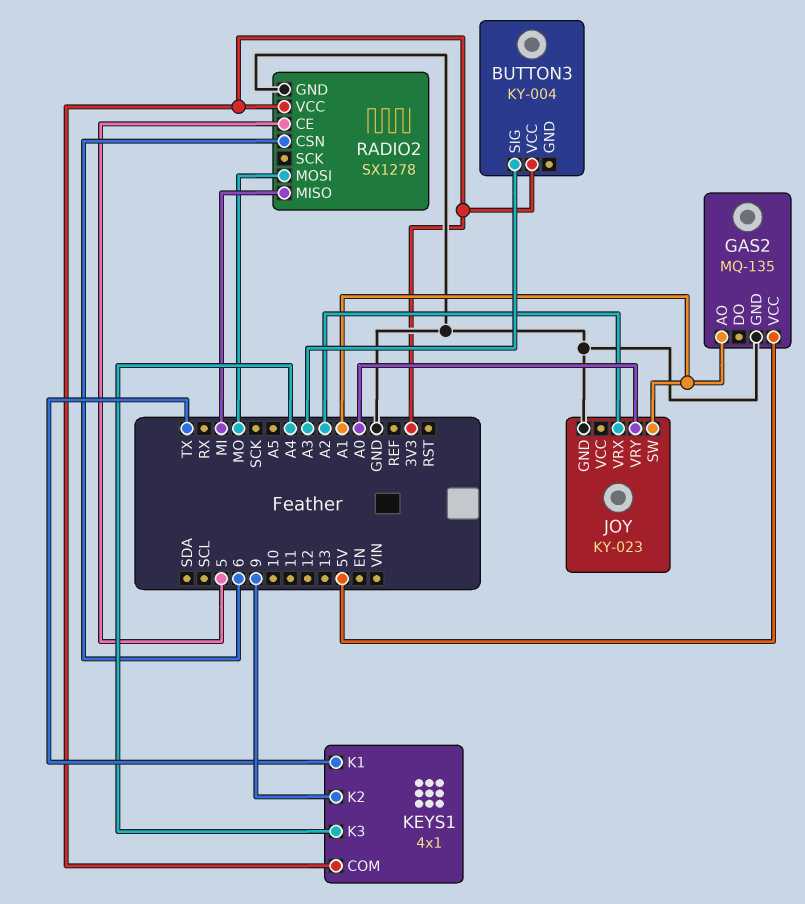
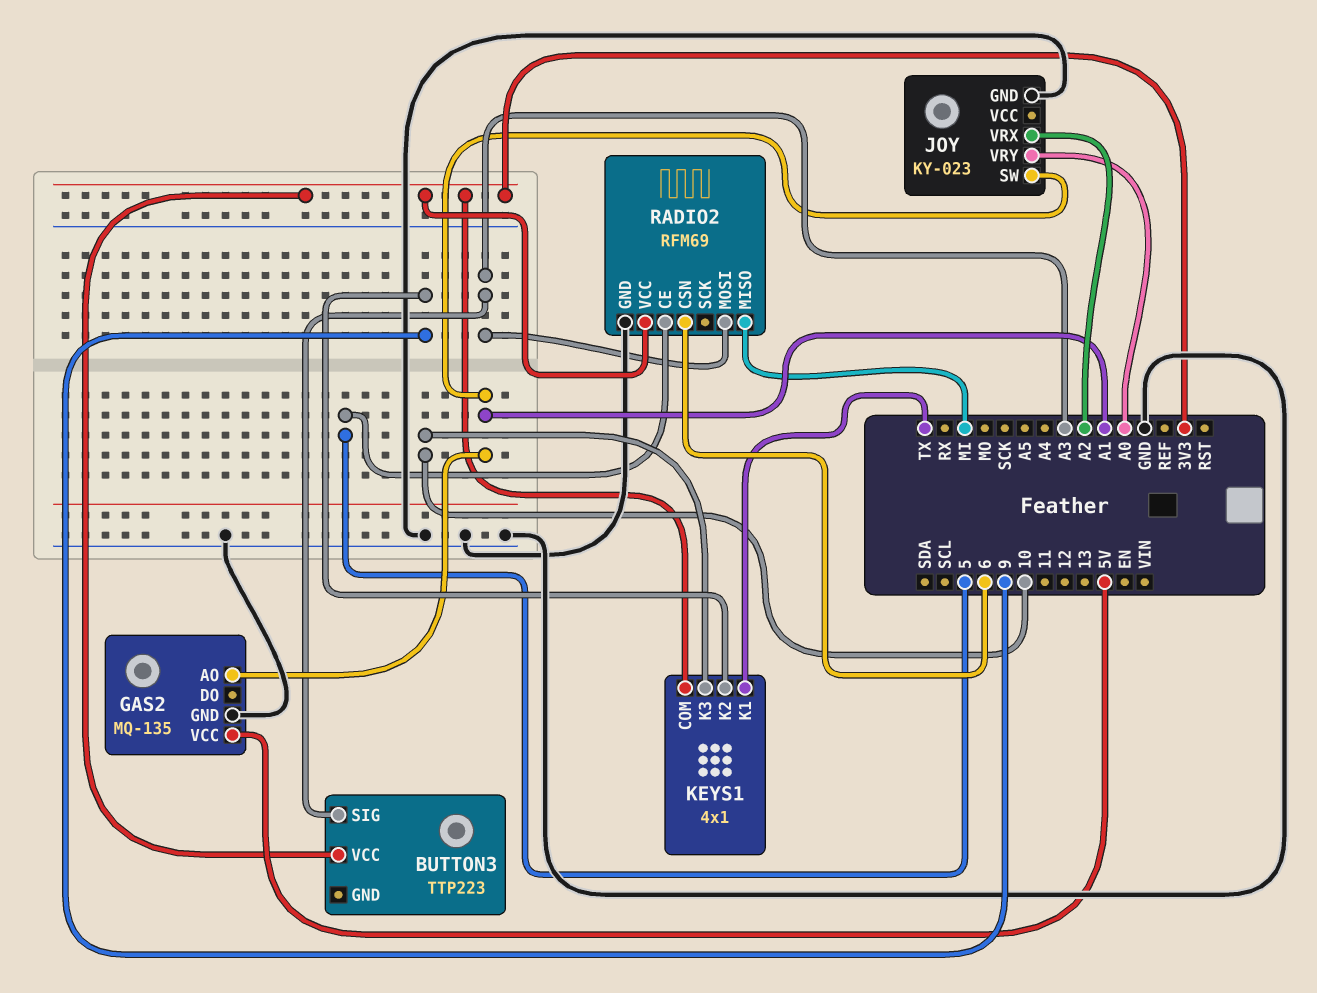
BUTTON3: KY-004 -> TTP223
KEYS1 pin K3: A4 -> 10
RADIO2: SX1278 -> RFM69
RADIO2 pin MOSI: MO -> A3

